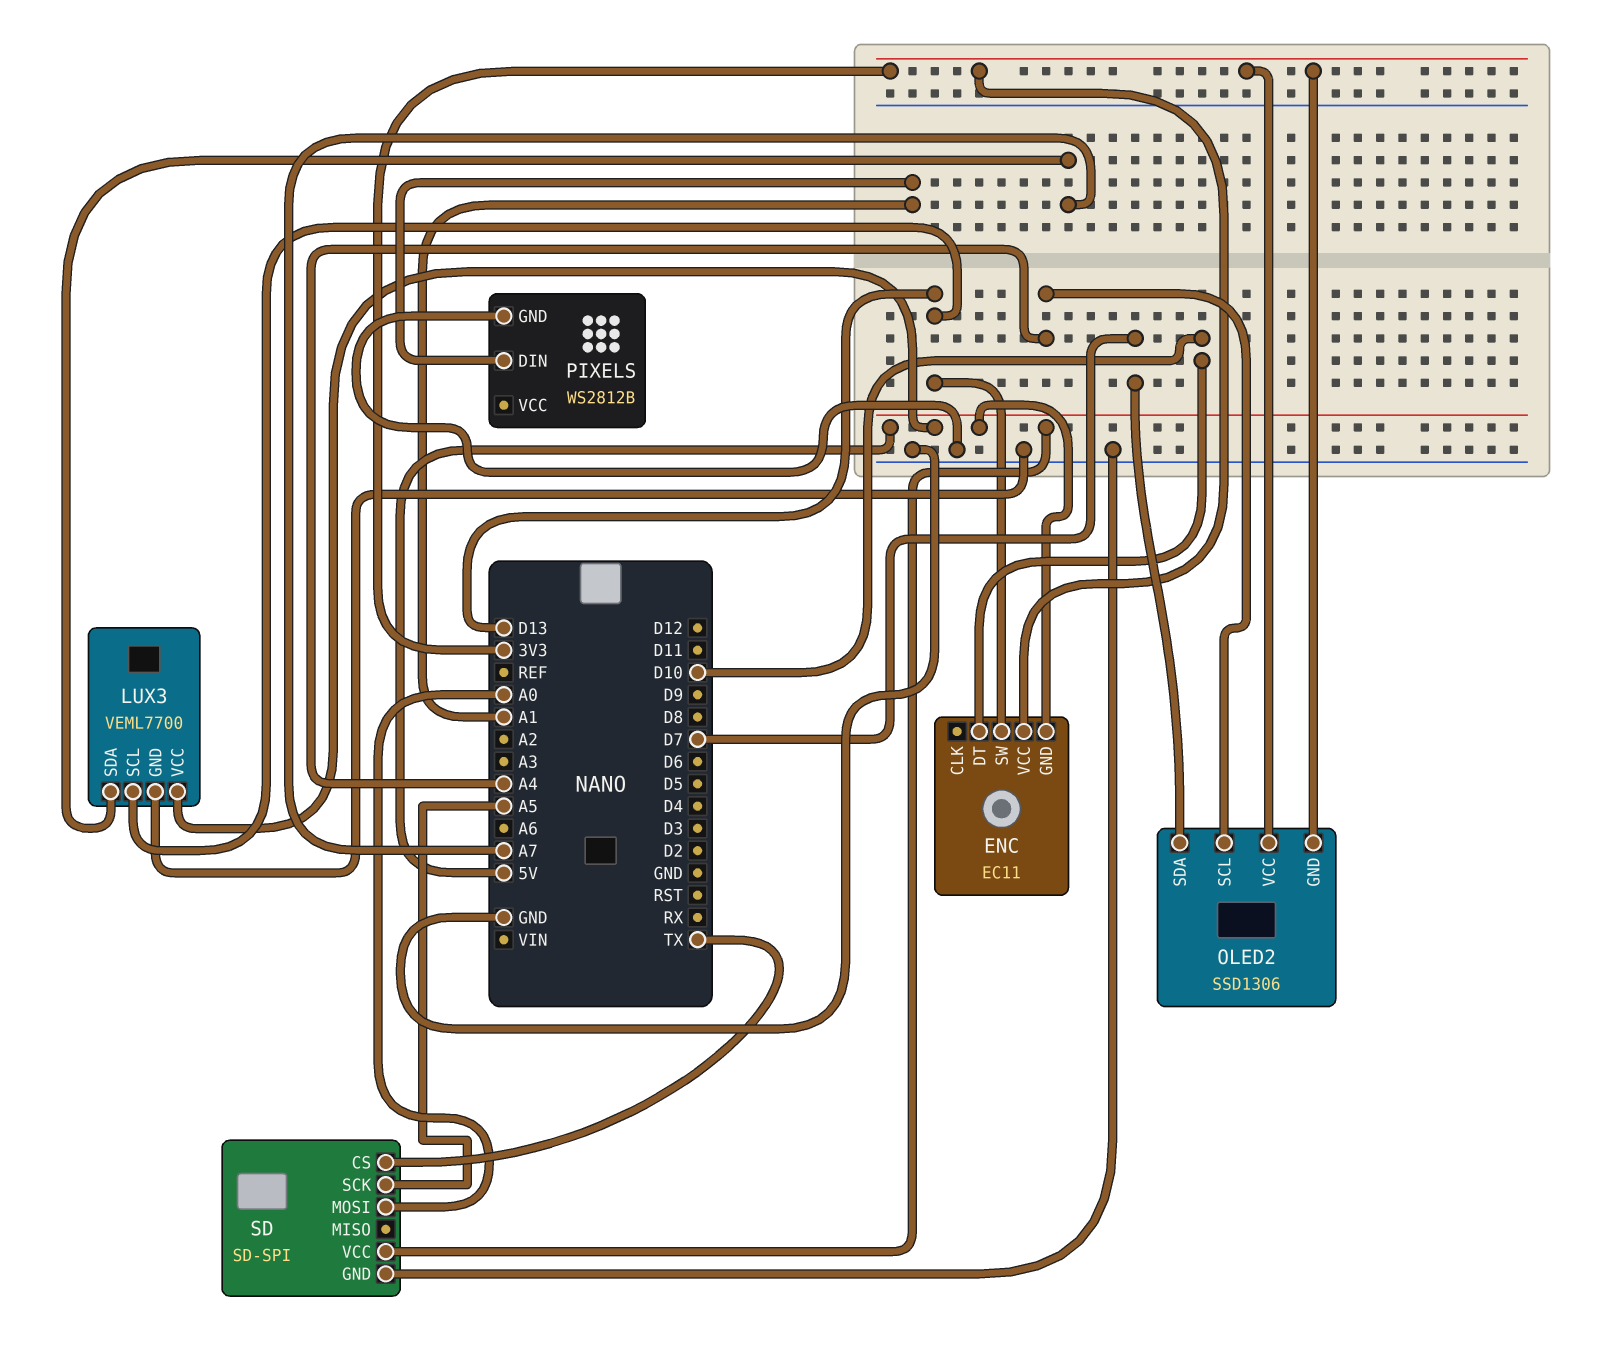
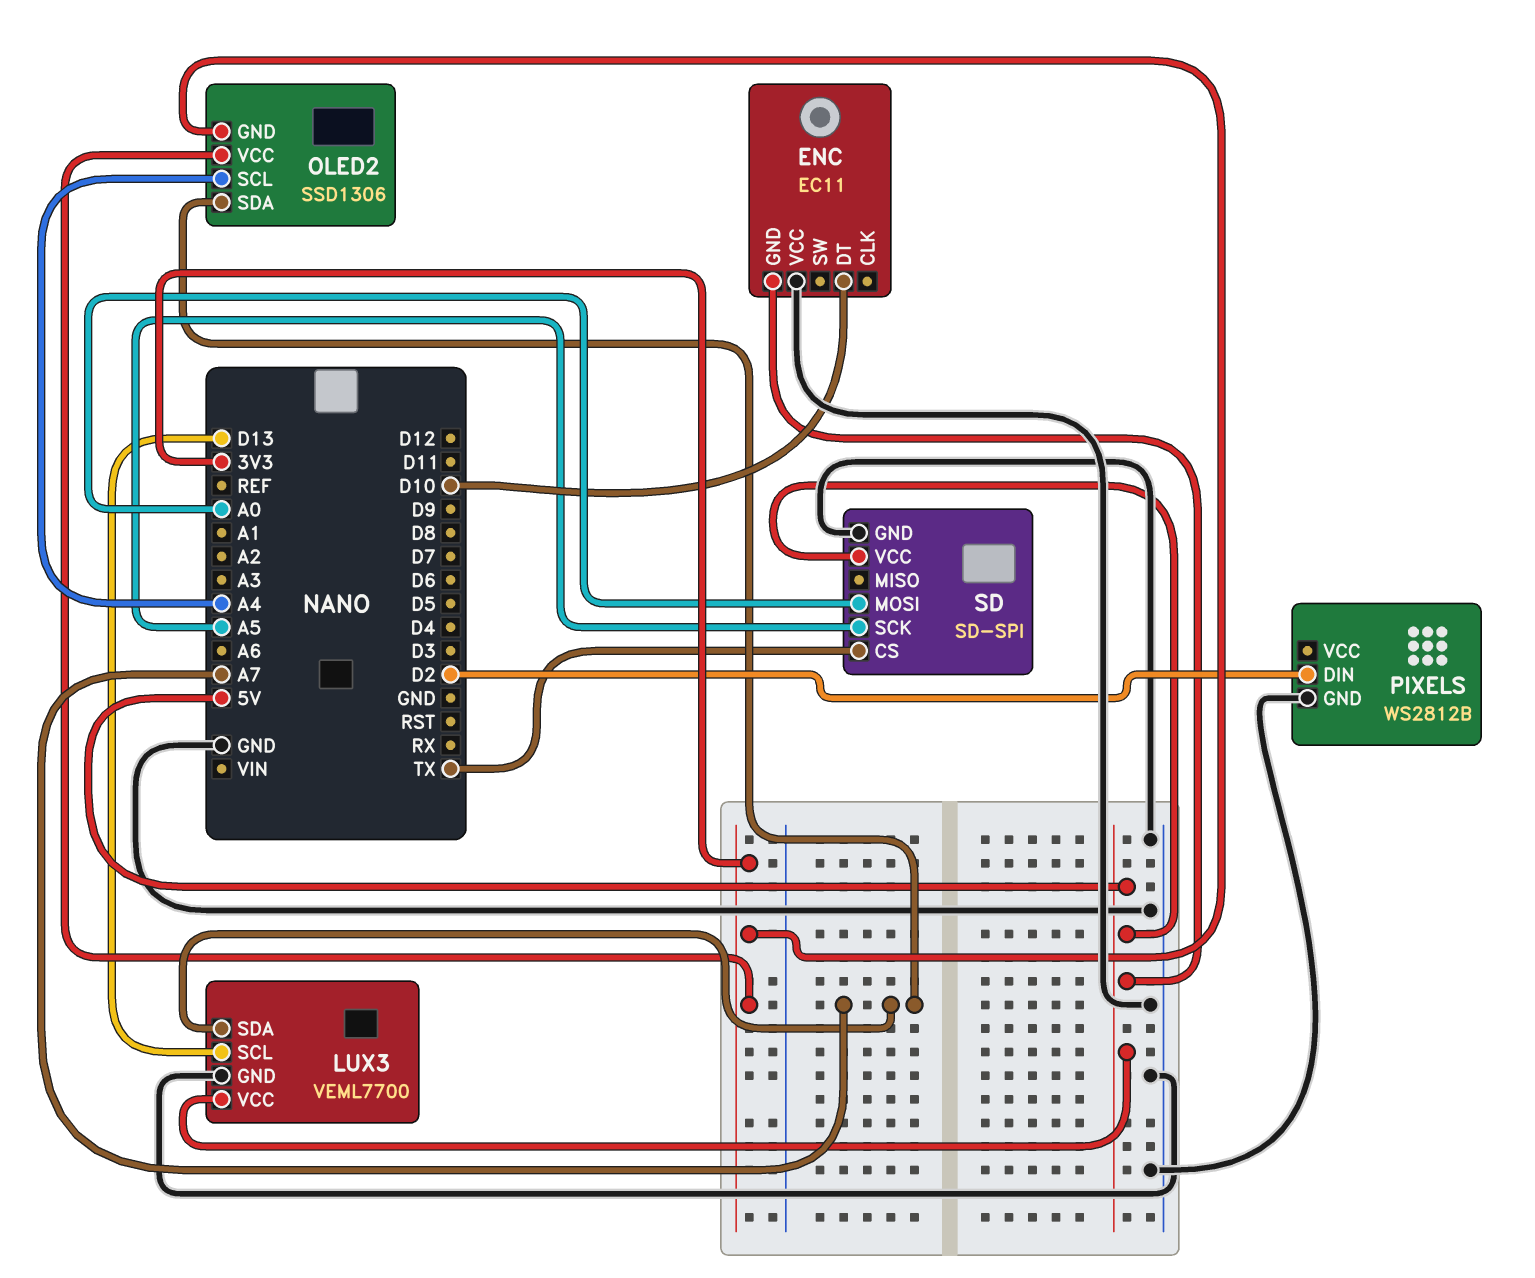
ENC pin SW: D13 -> none
ENC pin VCC: 3V3 -> GND
OLED2 pin SDA: D7 -> A7
PIXELS pin DIN: A1 -> D2

